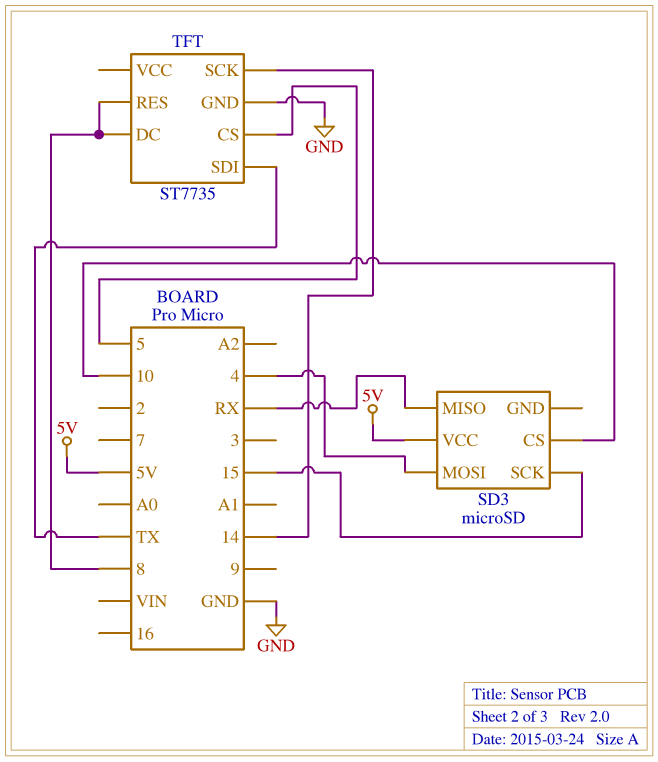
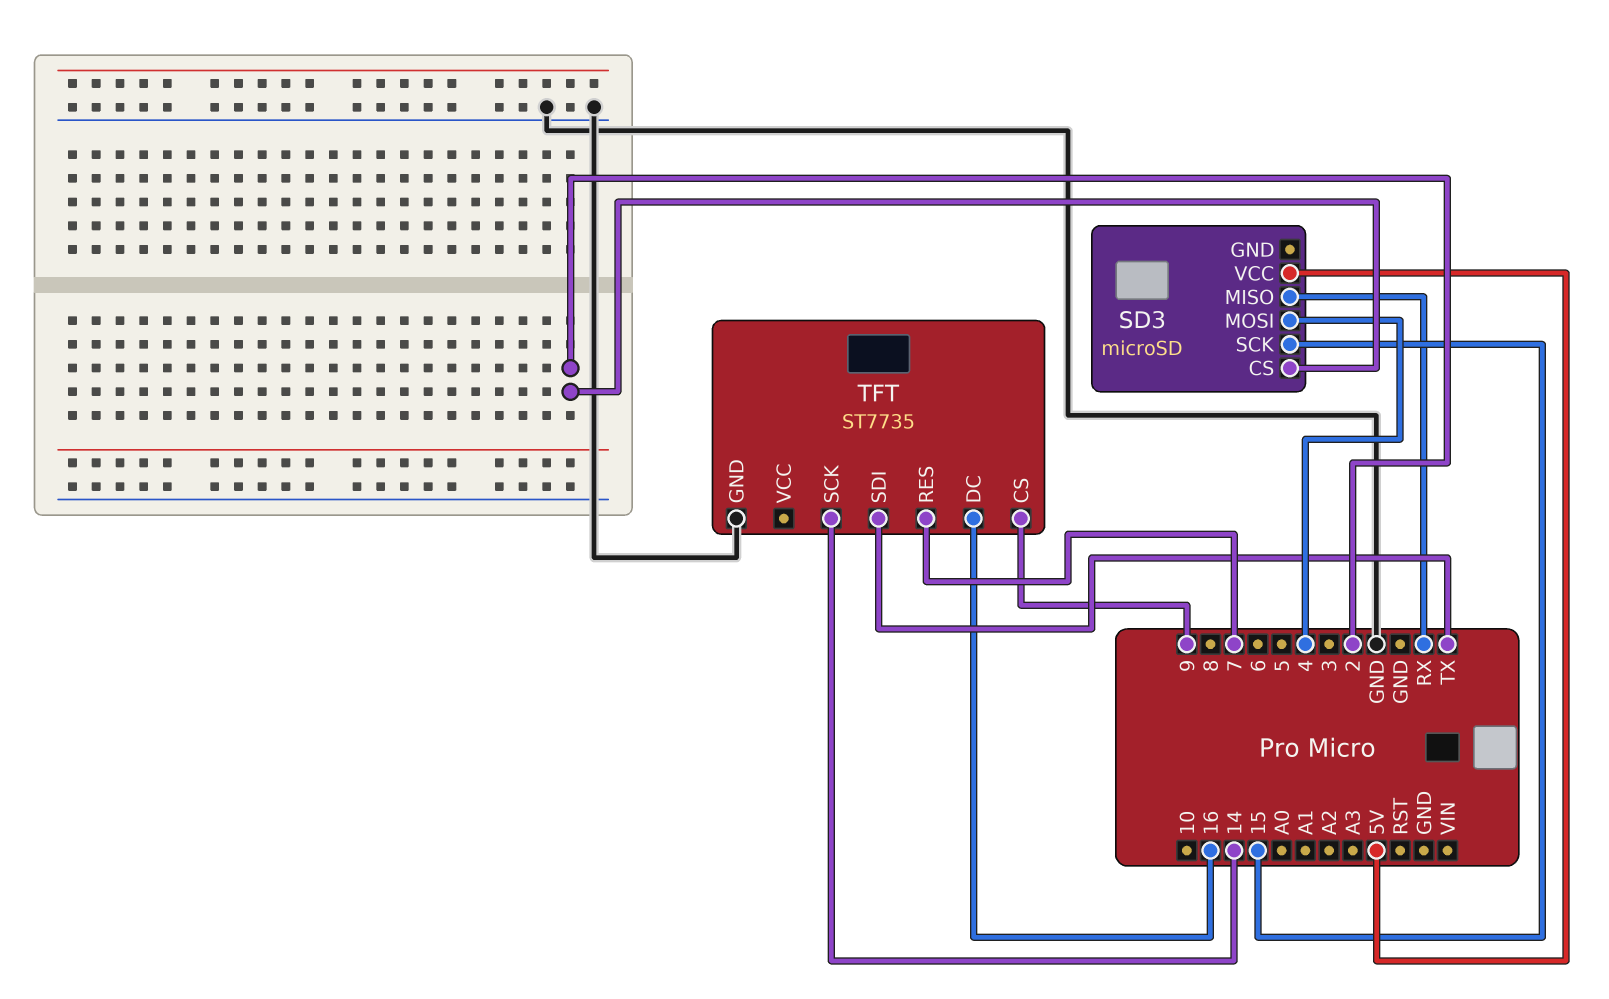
SD3 pin CS: 10 -> 2
TFT pin CS: 5 -> 9
TFT pin DC: 8 -> 16
TFT pin RES: 8 -> 7

